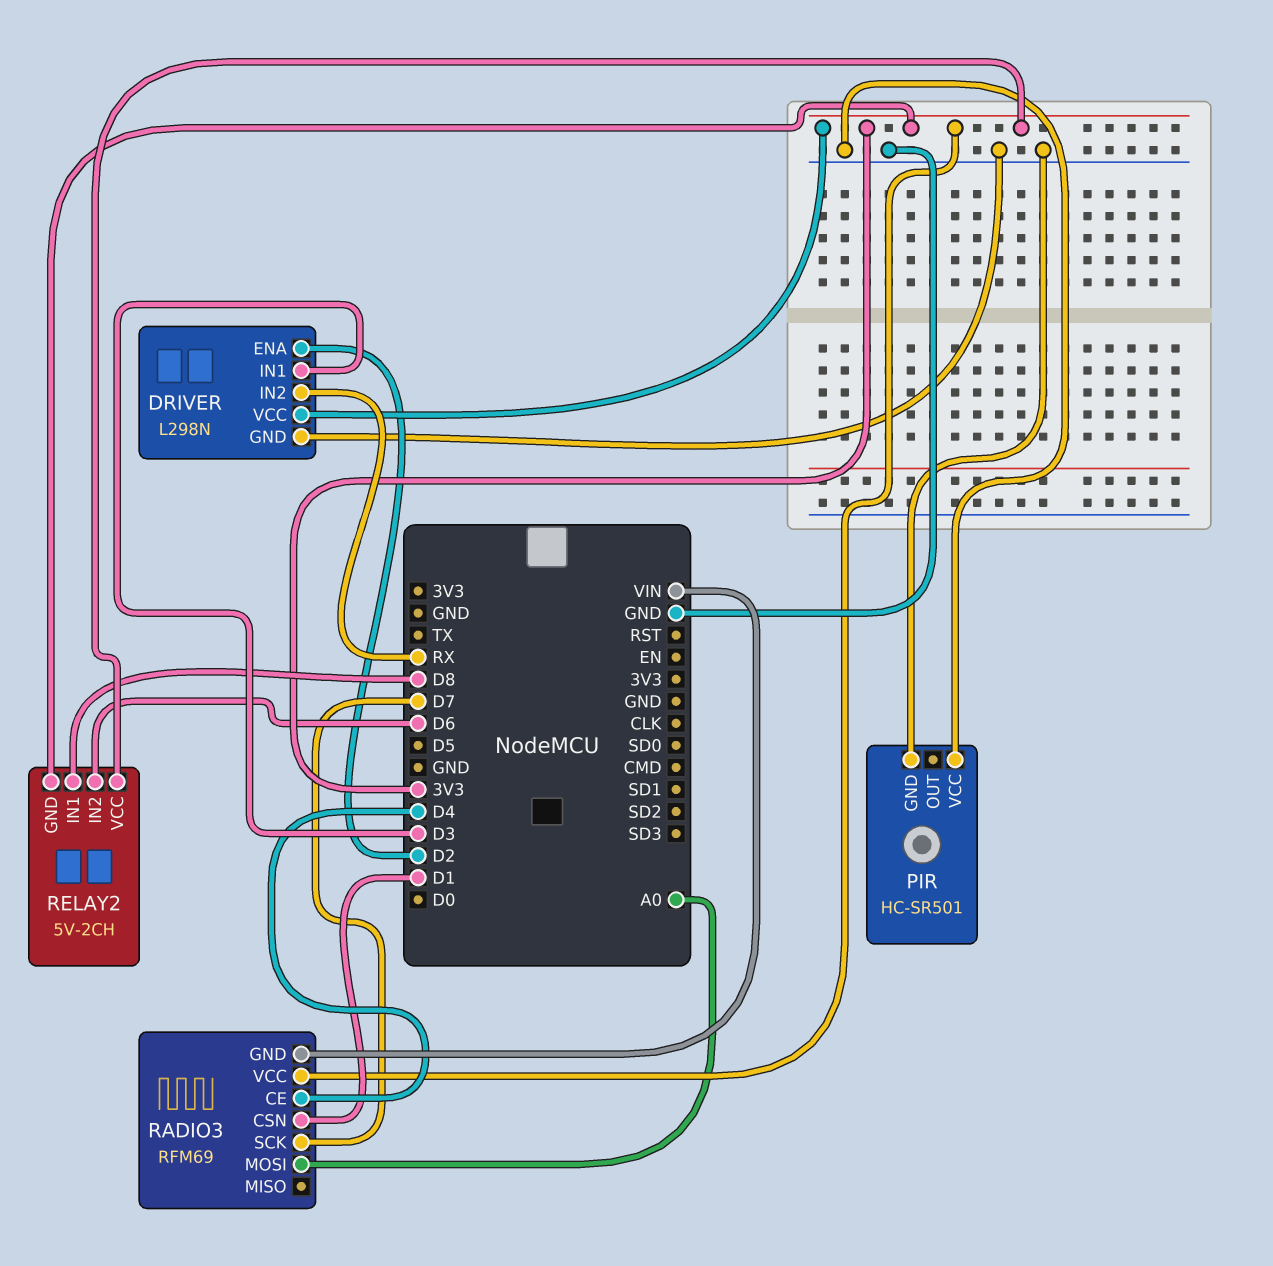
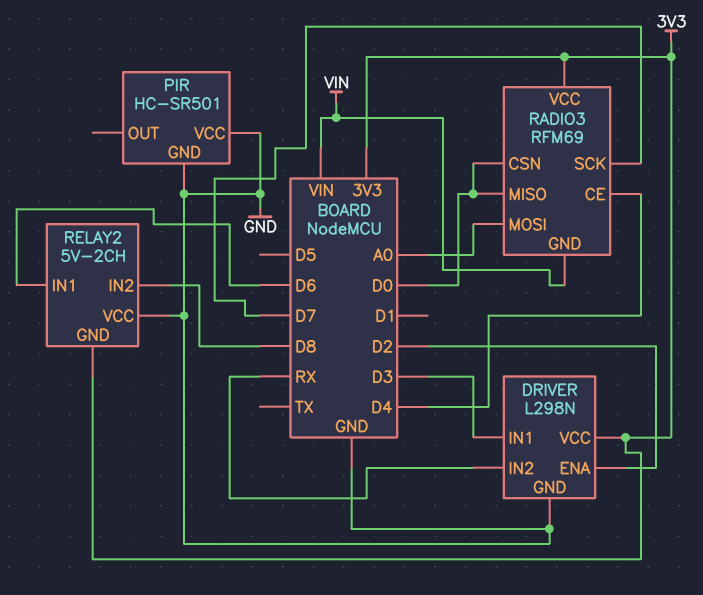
RADIO3 pin CSN: D1 -> D0
RADIO3 pin MISO: none -> D0
RELAY2 pin IN1: D8 -> D6
RELAY2 pin IN2: D6 -> D8
RELAY2 pin VCC: 3V3 -> GND

